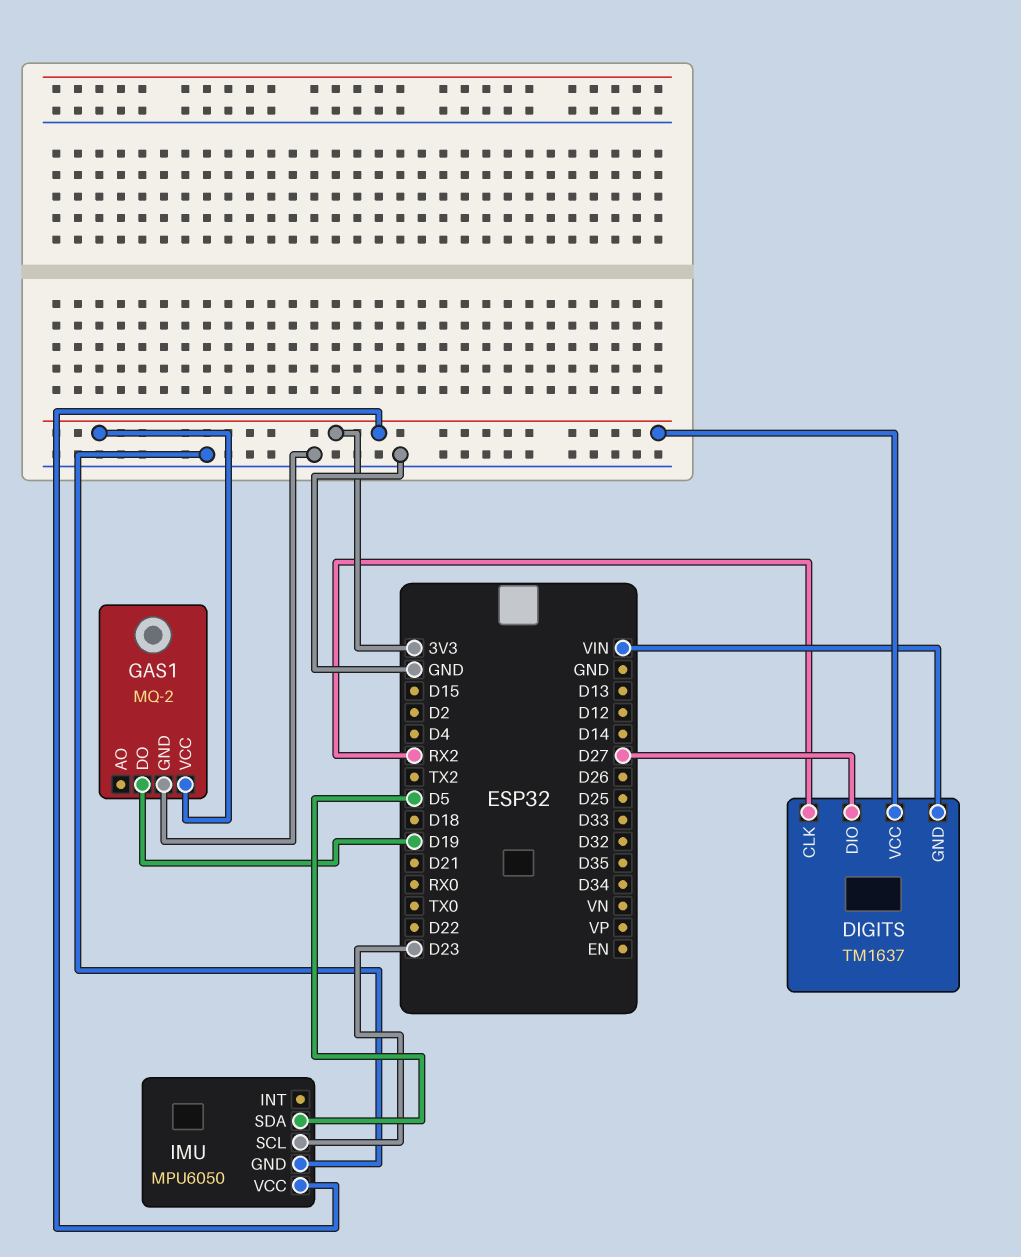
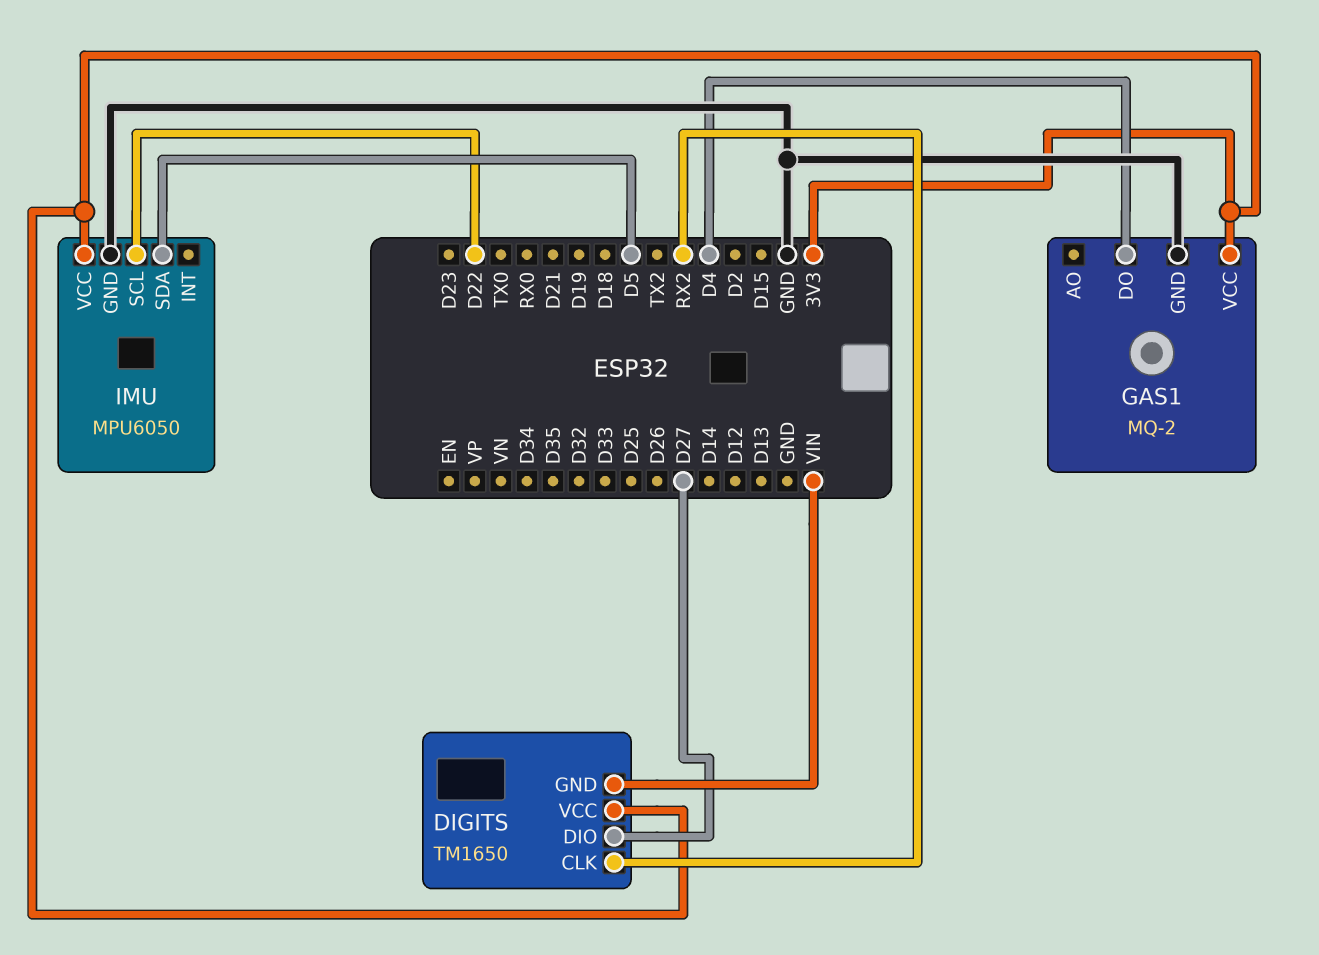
DIGITS: TM1637 -> TM1650
GAS1 pin DO: D19 -> D4
IMU pin SCL: D23 -> D22

